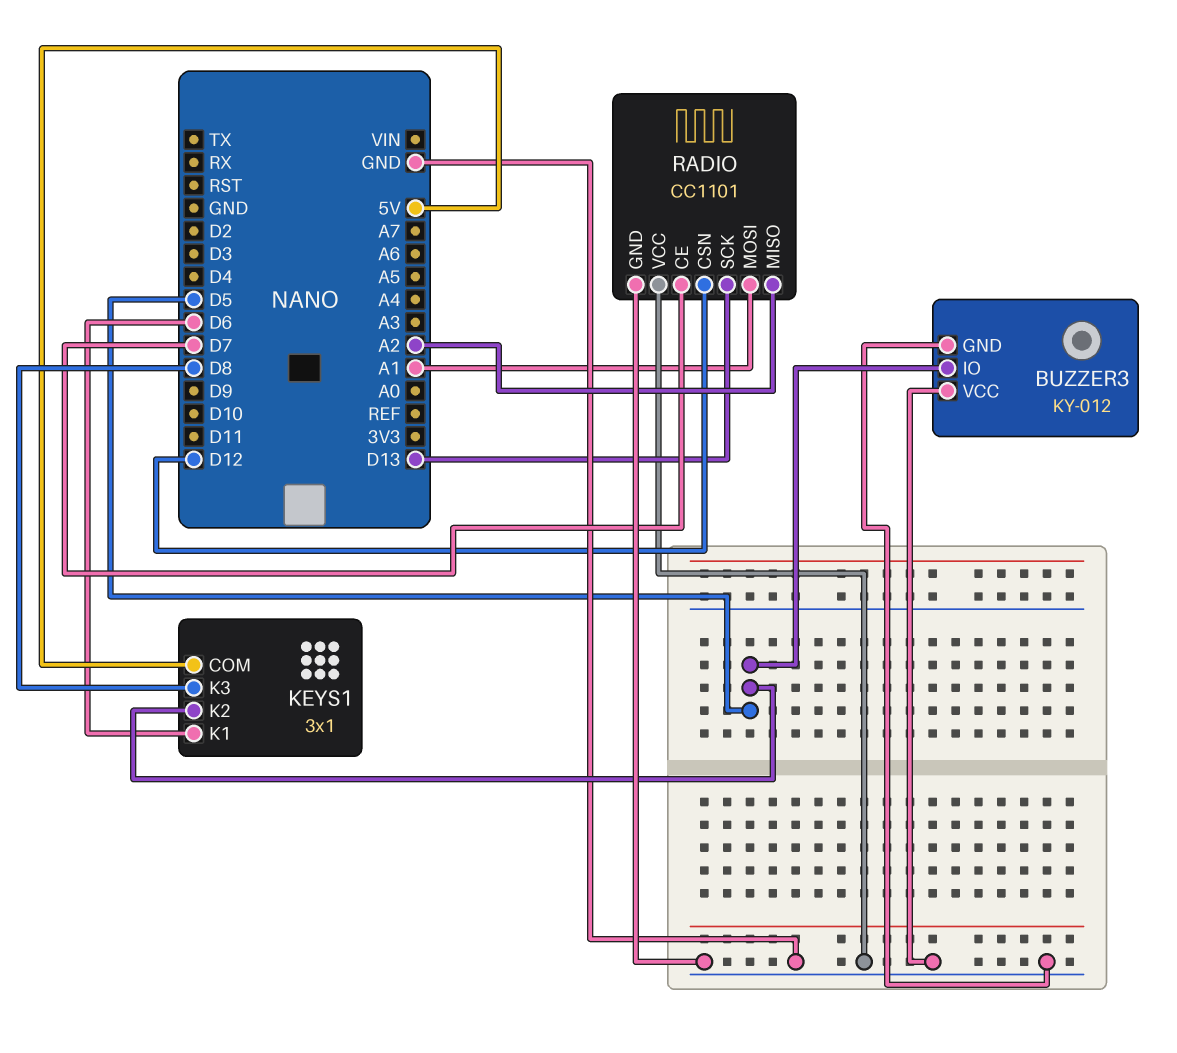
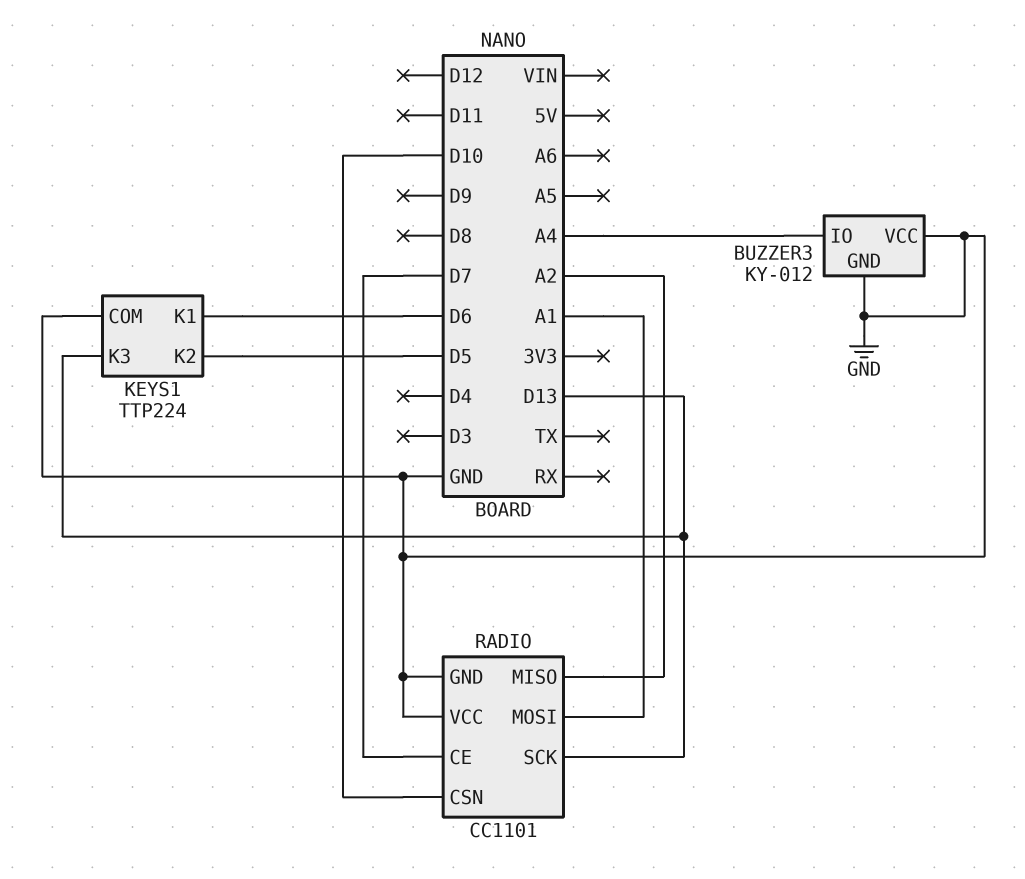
BUZZER3 pin IO: D5 -> A4
KEYS1: 3x1 -> TTP224
KEYS1 pin COM: 5V -> GND
KEYS1 pin K3: D8 -> D13
RADIO pin CSN: D12 -> D10

